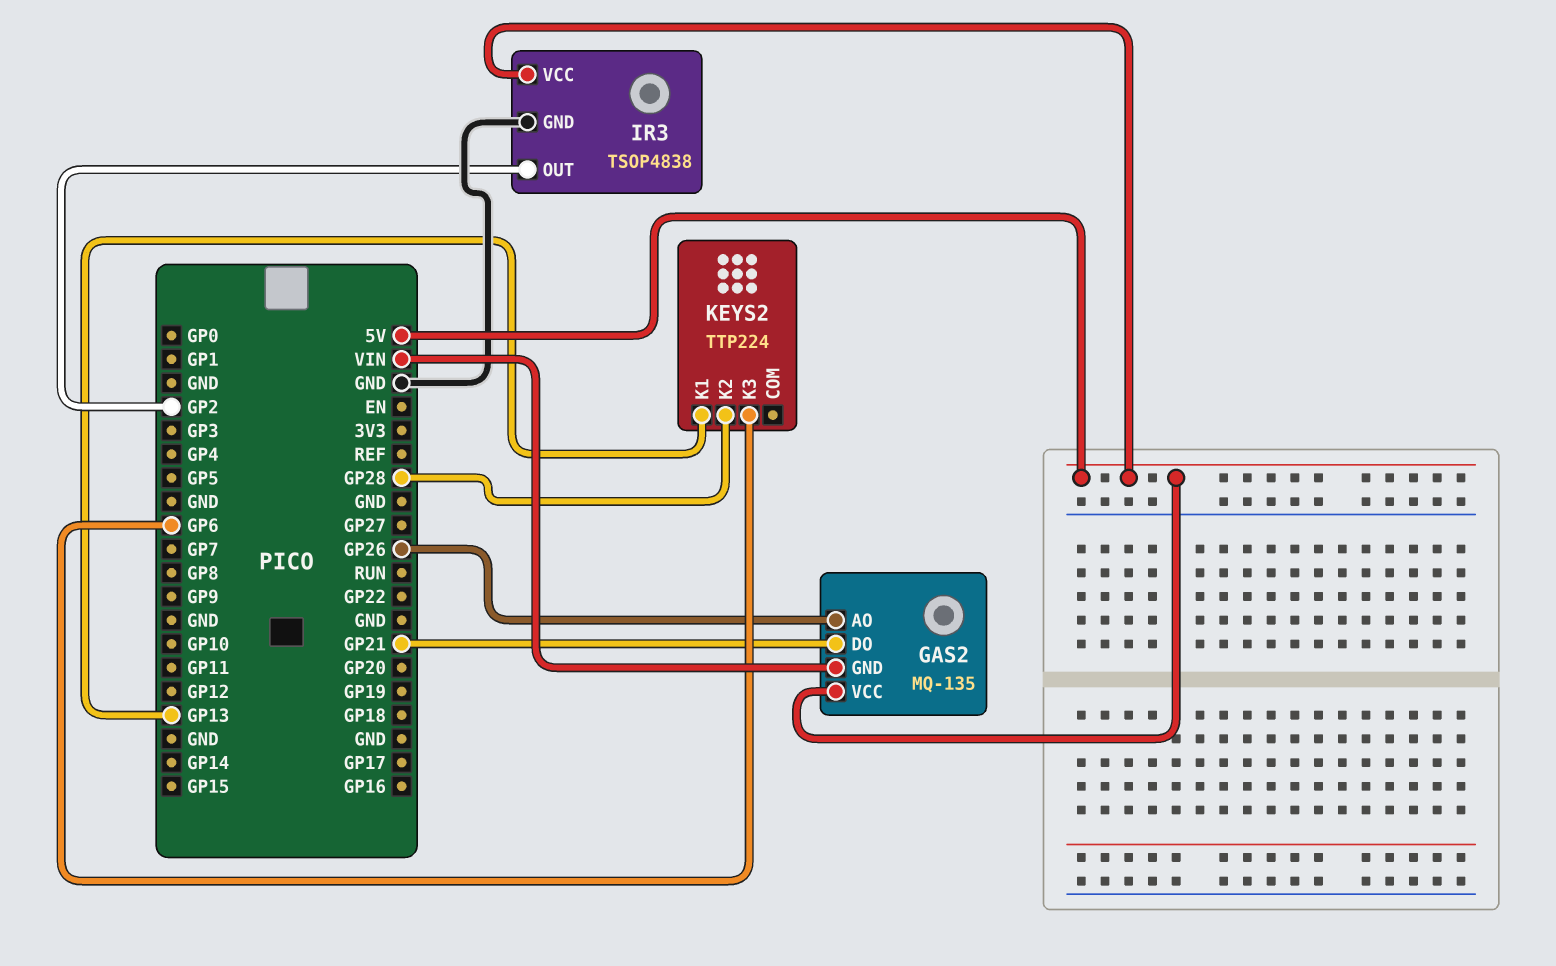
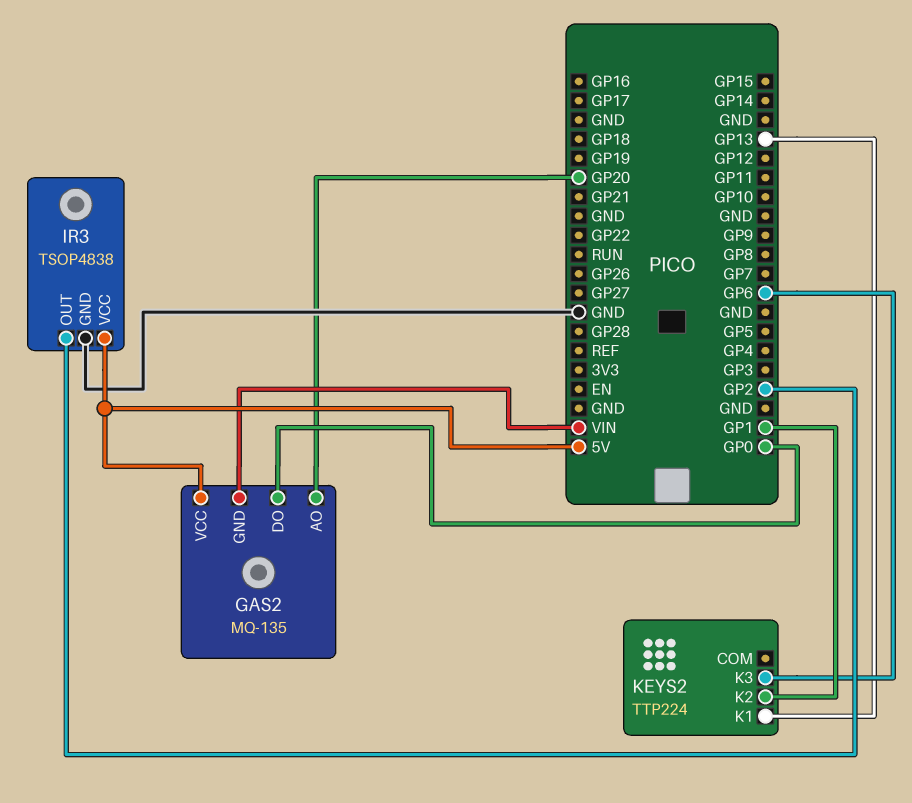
GAS2 pin AO: GP26 -> GP20
GAS2 pin DO: GP21 -> GP0
KEYS2 pin K2: GP28 -> GP1

